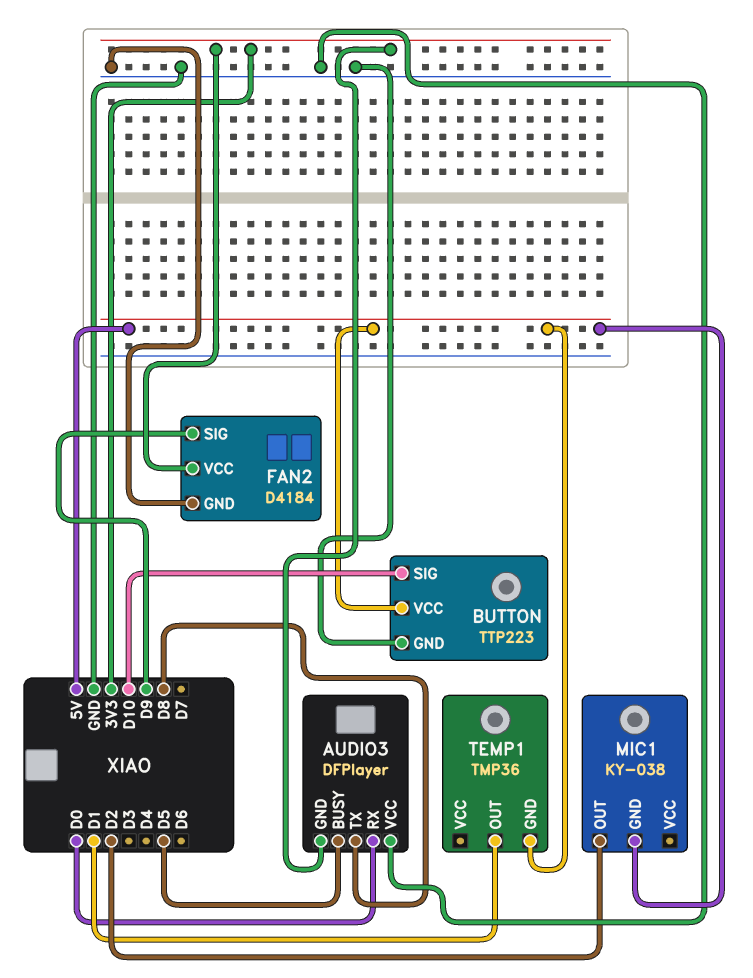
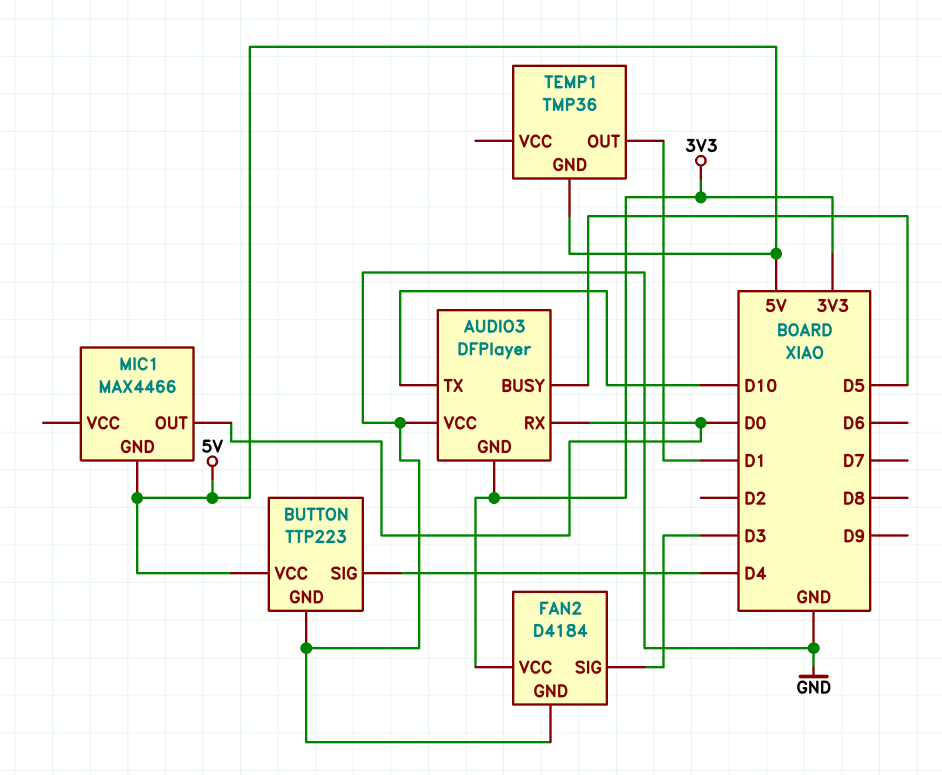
AUDIO3 pin TX: D8 -> D10
BUTTON pin SIG: D10 -> D4
FAN2 pin SIG: D9 -> D3
MIC1: KY-038 -> MAX4466
MIC1 pin OUT: D2 -> D0

